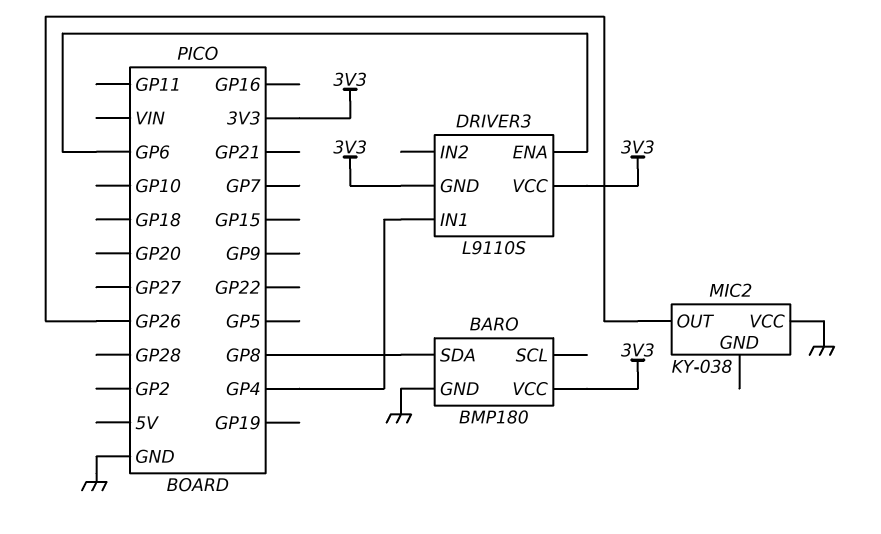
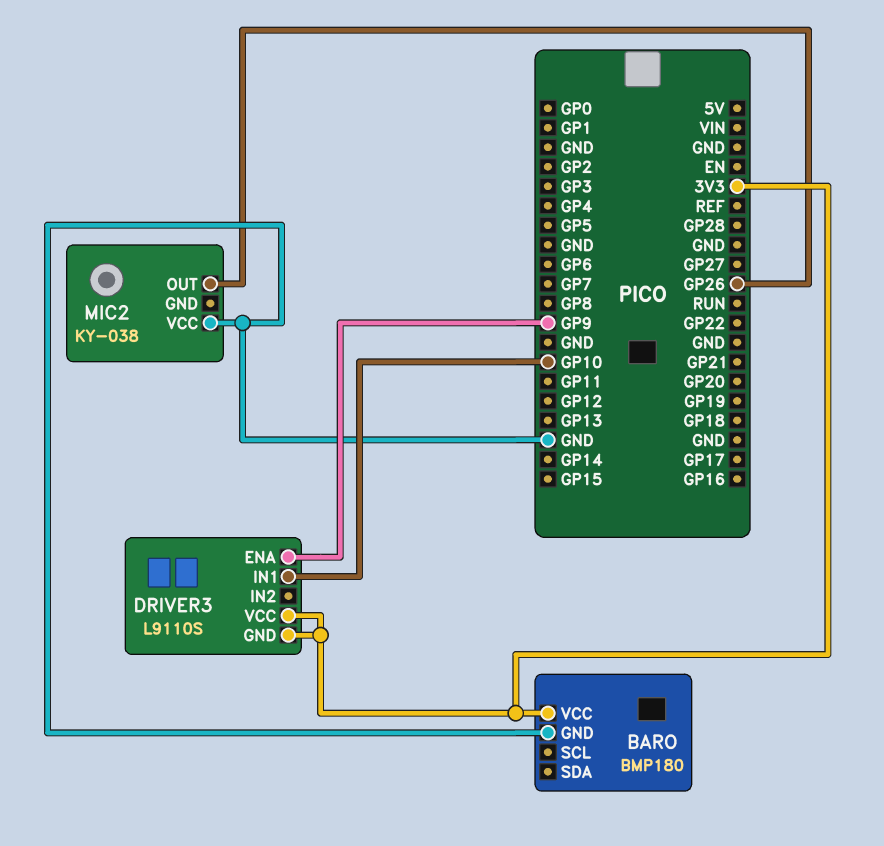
BARO pin SDA: GP8 -> none
DRIVER3 pin ENA: GP6 -> GP9
DRIVER3 pin IN1: GP4 -> GP10

